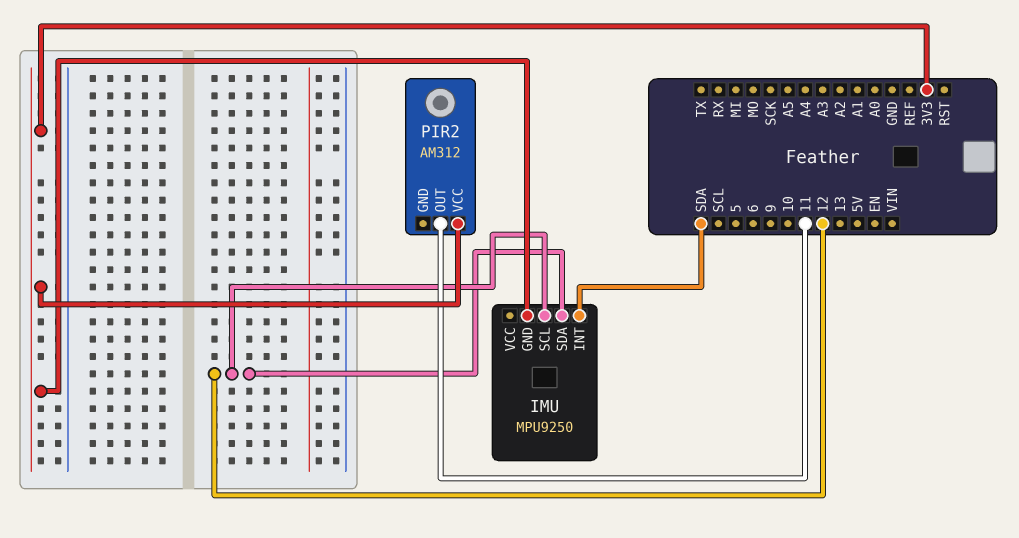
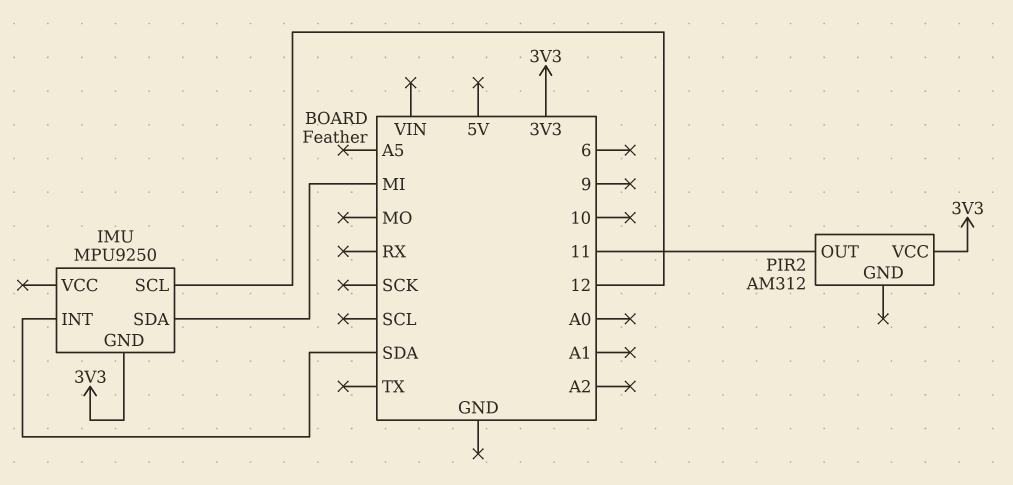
IMU pin SDA: 12 -> MI

